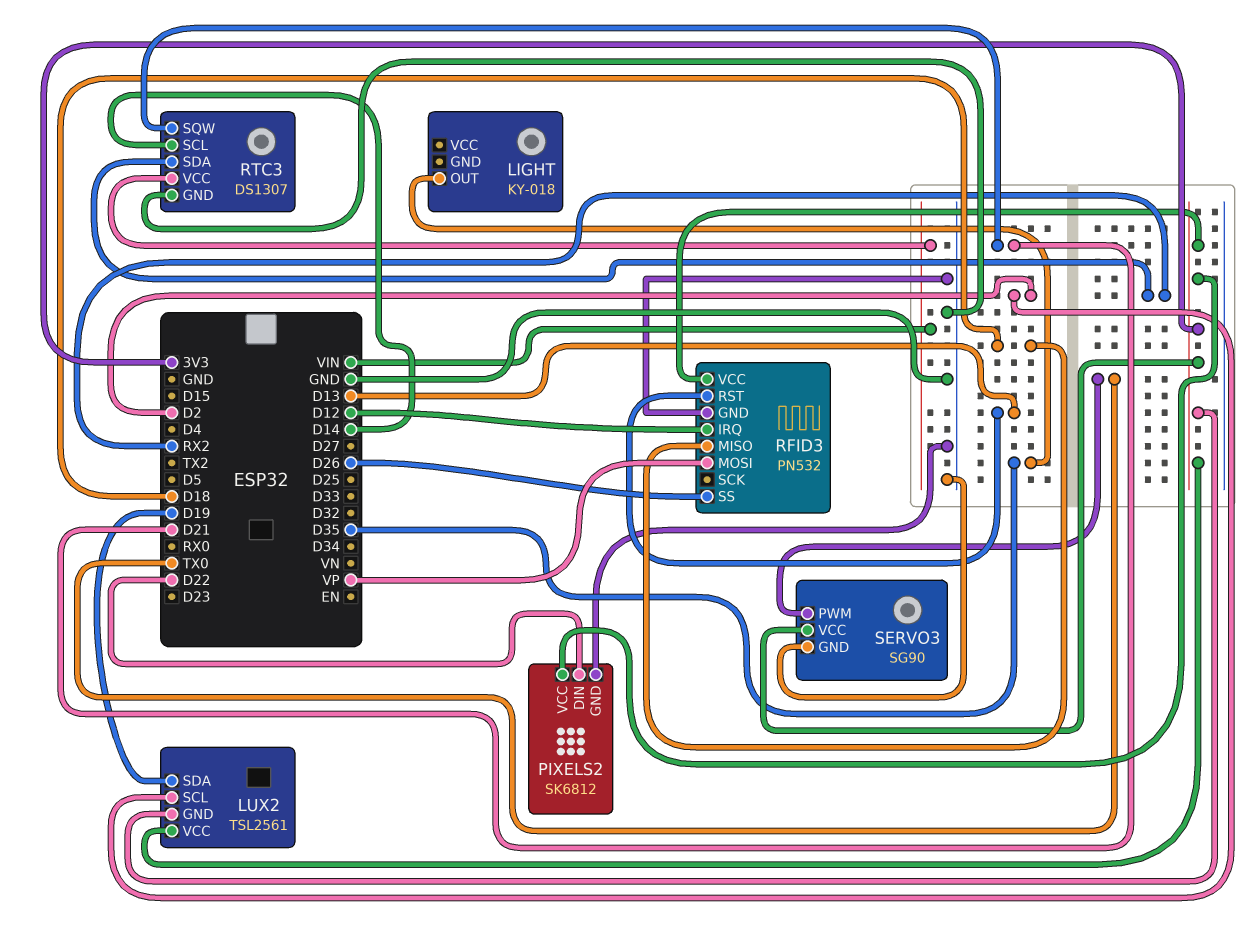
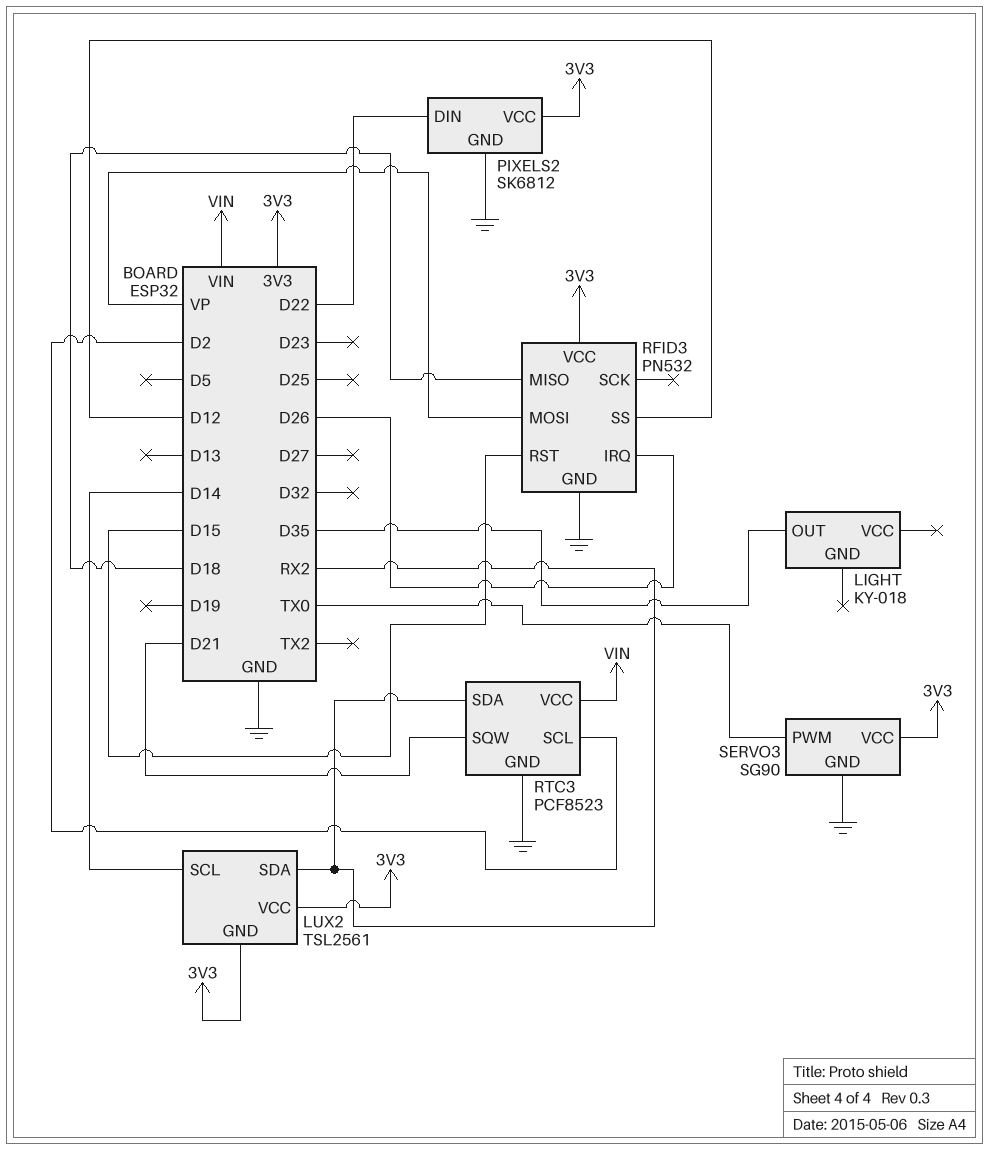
LUX2 pin SCL: D2 -> D14
LUX2 pin SDA: D19 -> RX2
RFID3 pin IRQ: D12 -> D26
RFID3 pin RST: D13 -> D15
RFID3 pin SS: D26 -> D12
RTC3: DS1307 -> PCF8523
RTC3 pin SCL: D14 -> D2

